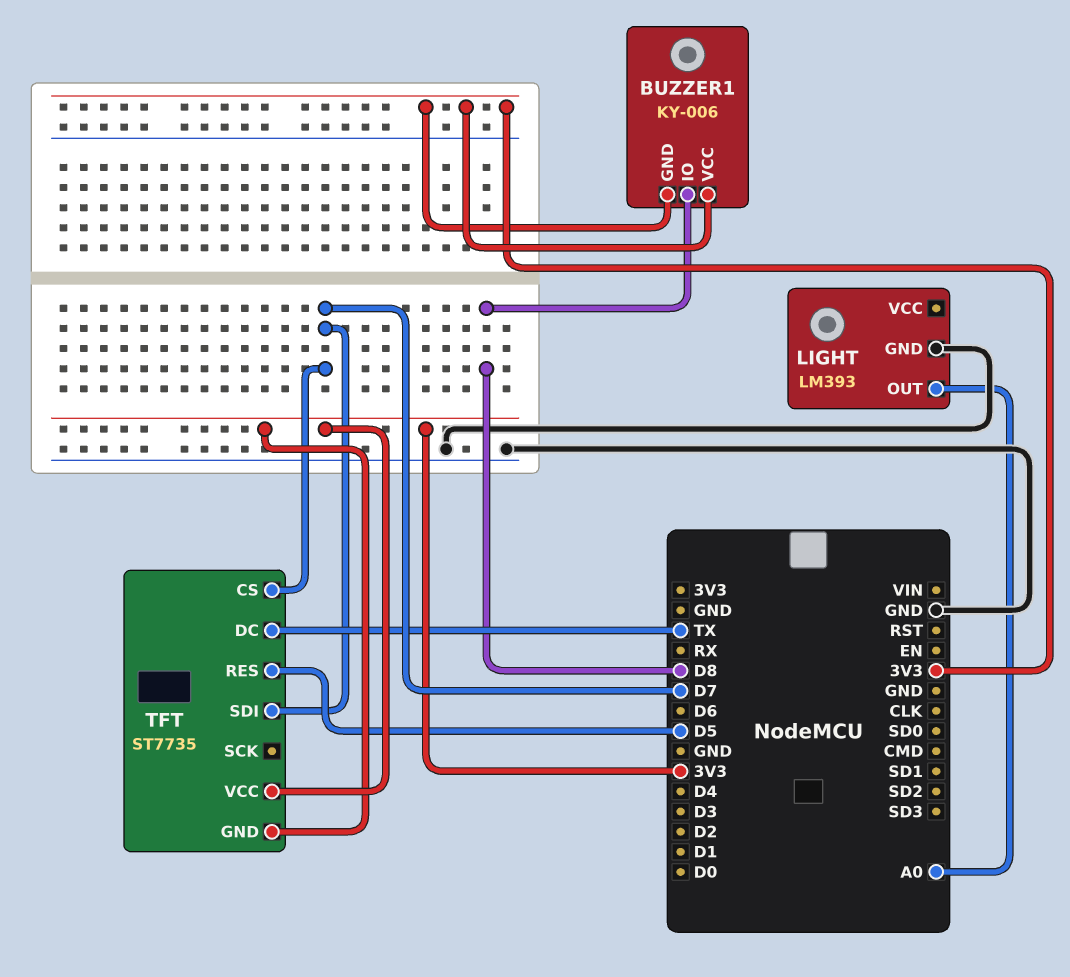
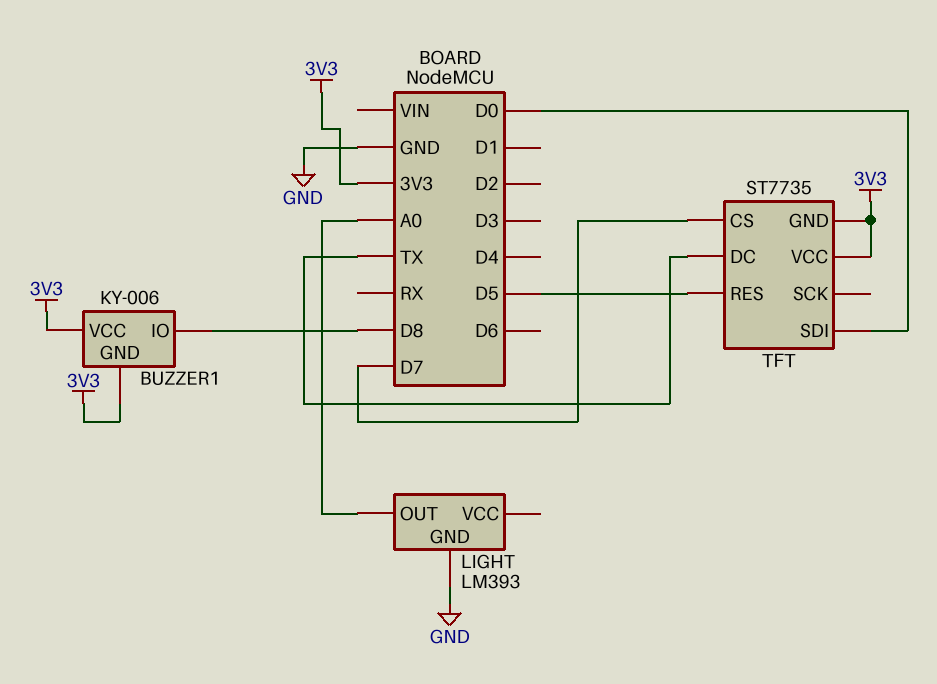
TFT pin SDI: D7 -> D0

